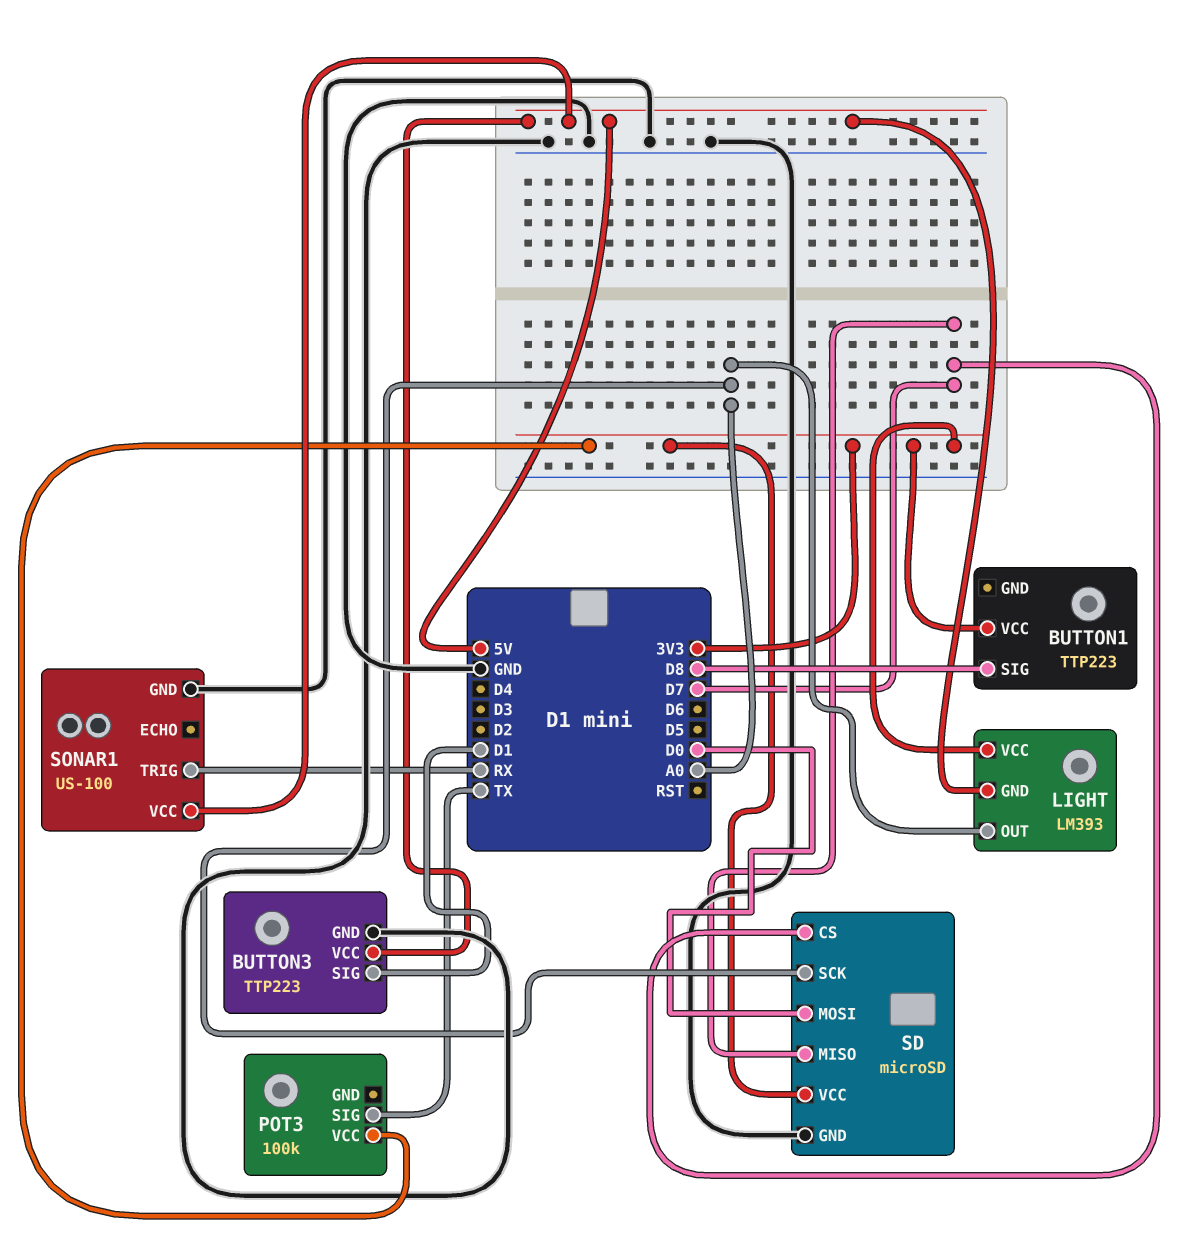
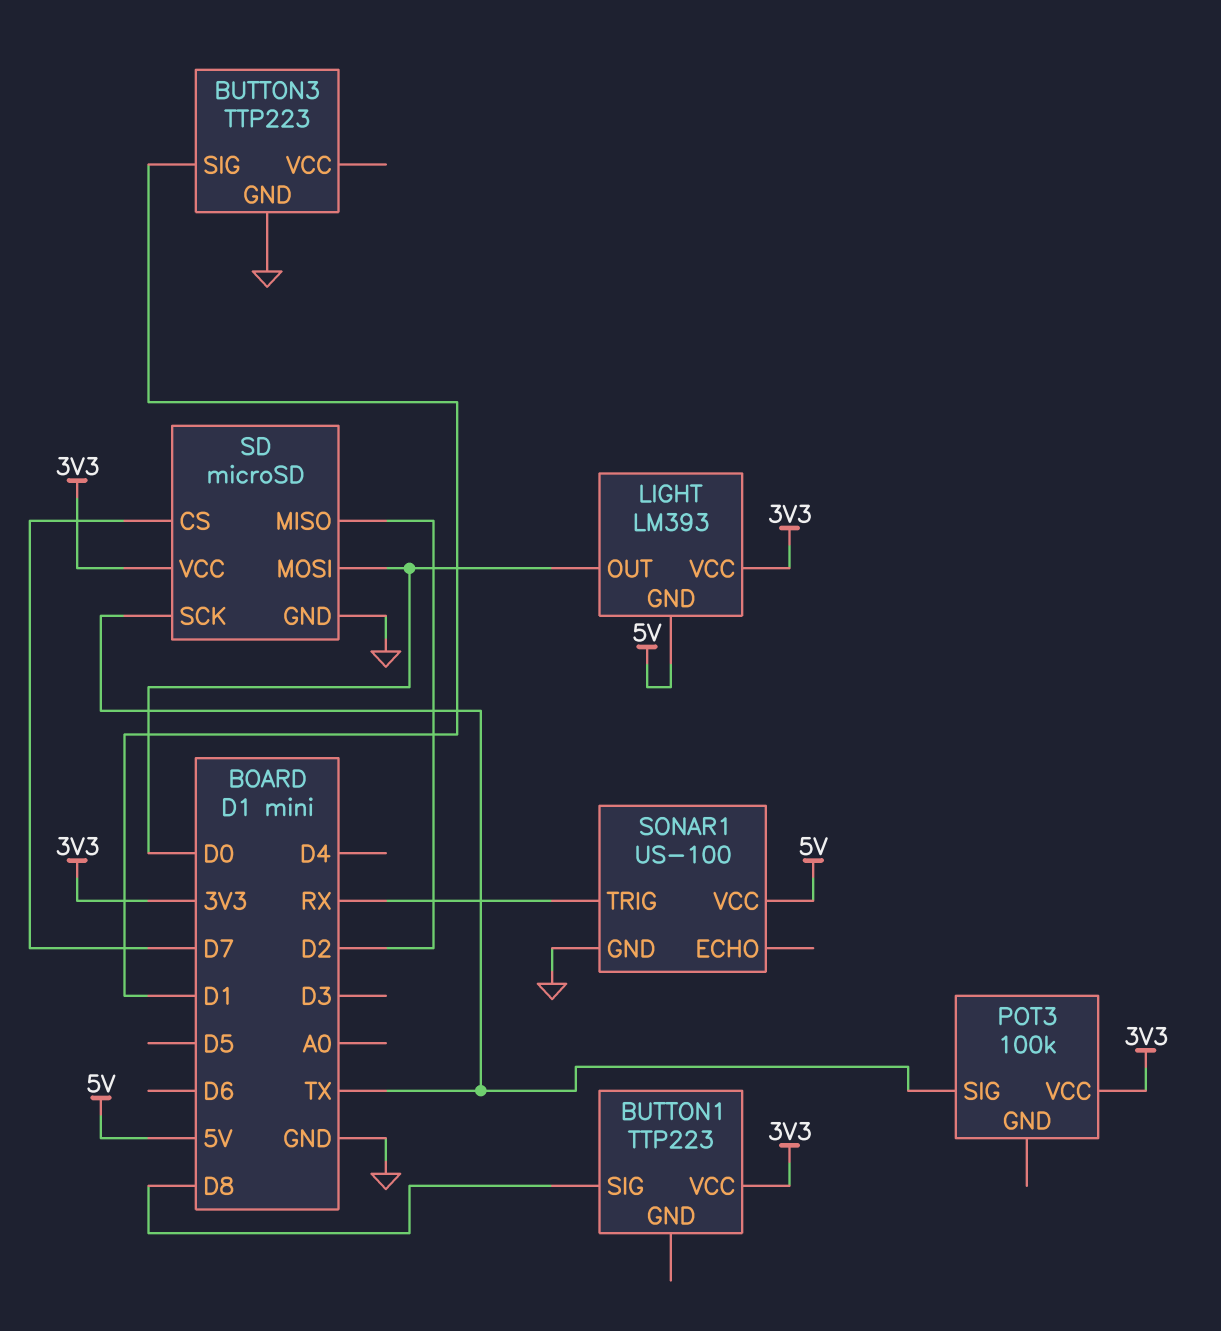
BUTTON3 pin VCC: 5V -> none
LIGHT pin OUT: A0 -> D0
SD pin MISO: D7 -> D2
SD pin SCK: A0 -> TX

